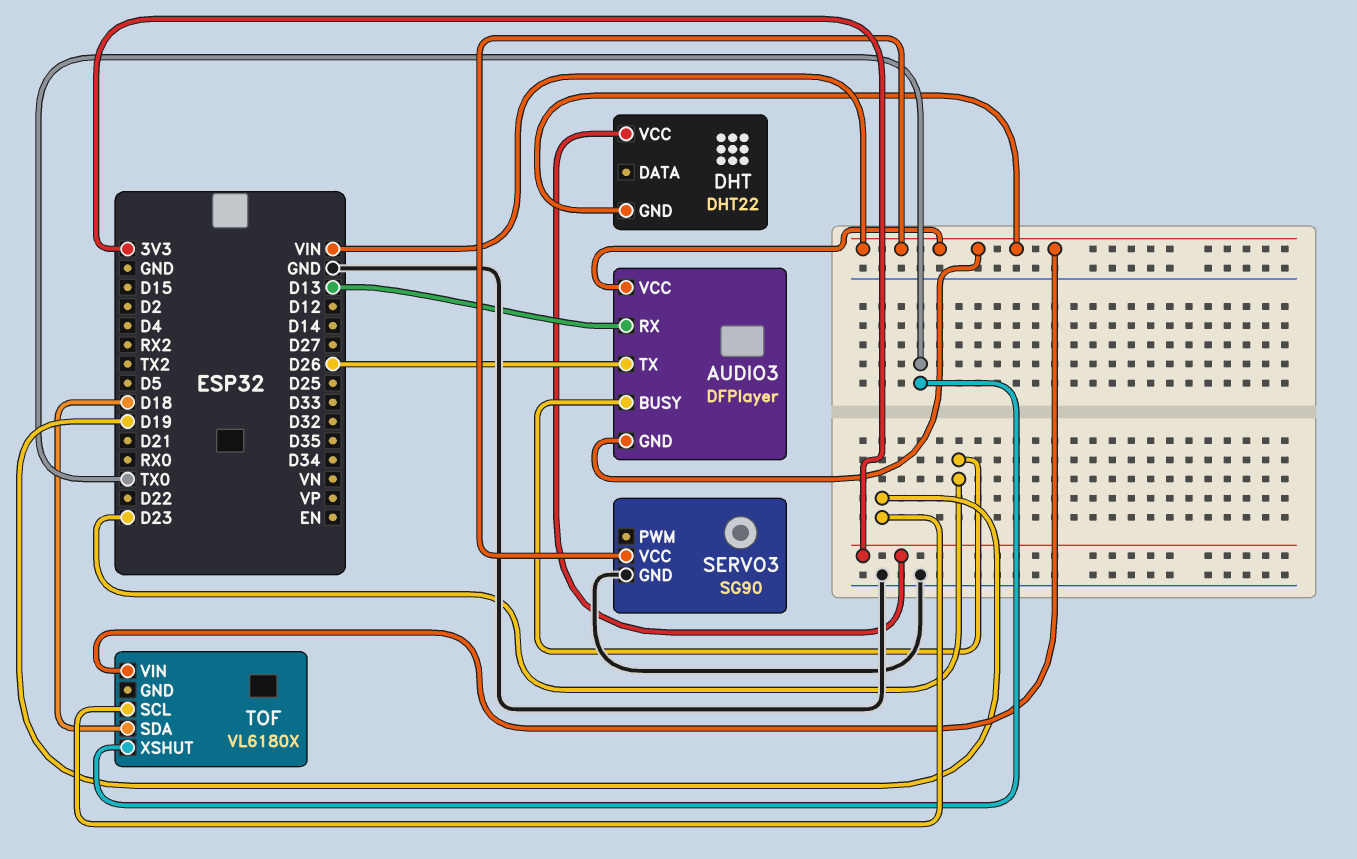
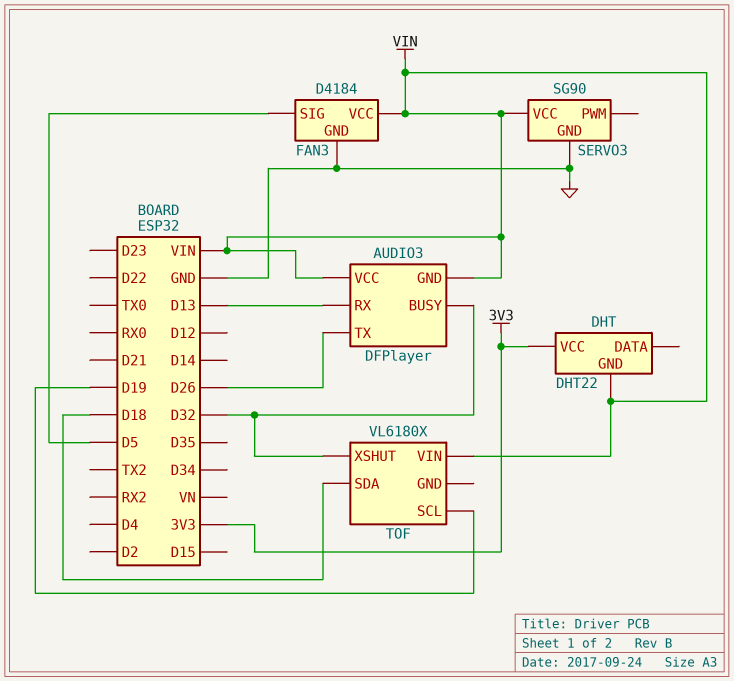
AUDIO3 pin BUSY: D23 -> D32
FAN3: none -> D4184
FAN3 pin GND: none -> GND
FAN3 pin SIG: none -> D5
FAN3 pin VCC: none -> VIN
TOF pin XSHUT: TX0 -> D32

